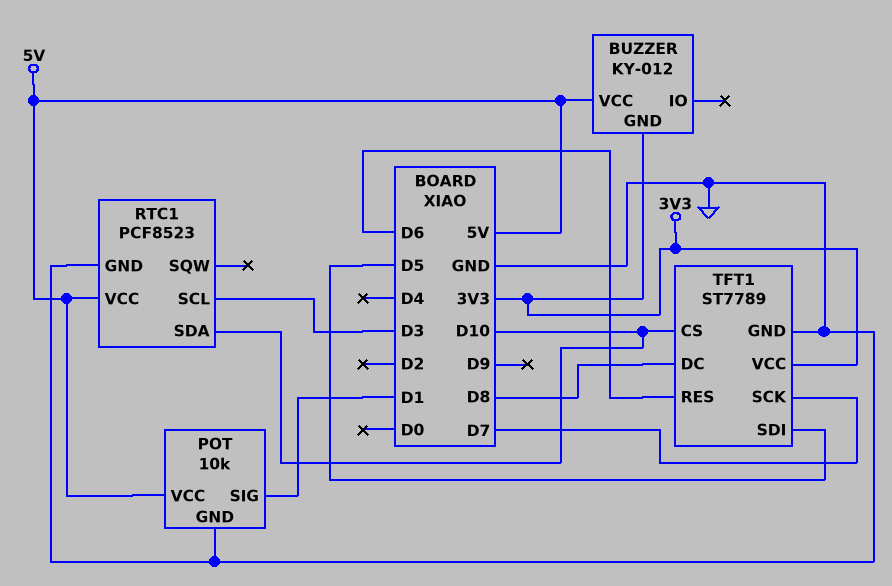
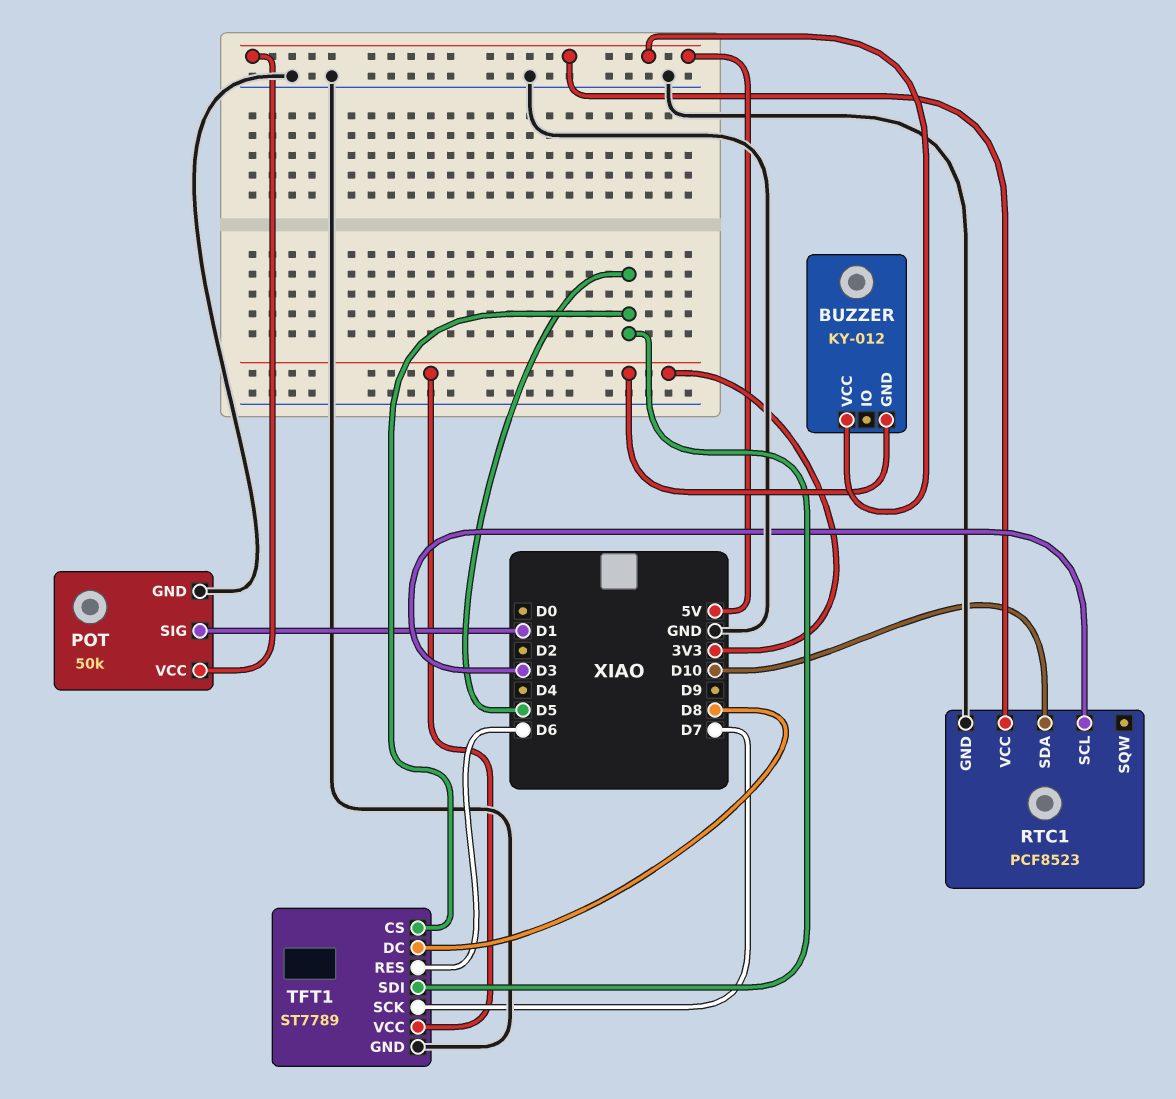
POT: 10k -> 50k
TFT1 pin CS: D10 -> D5

